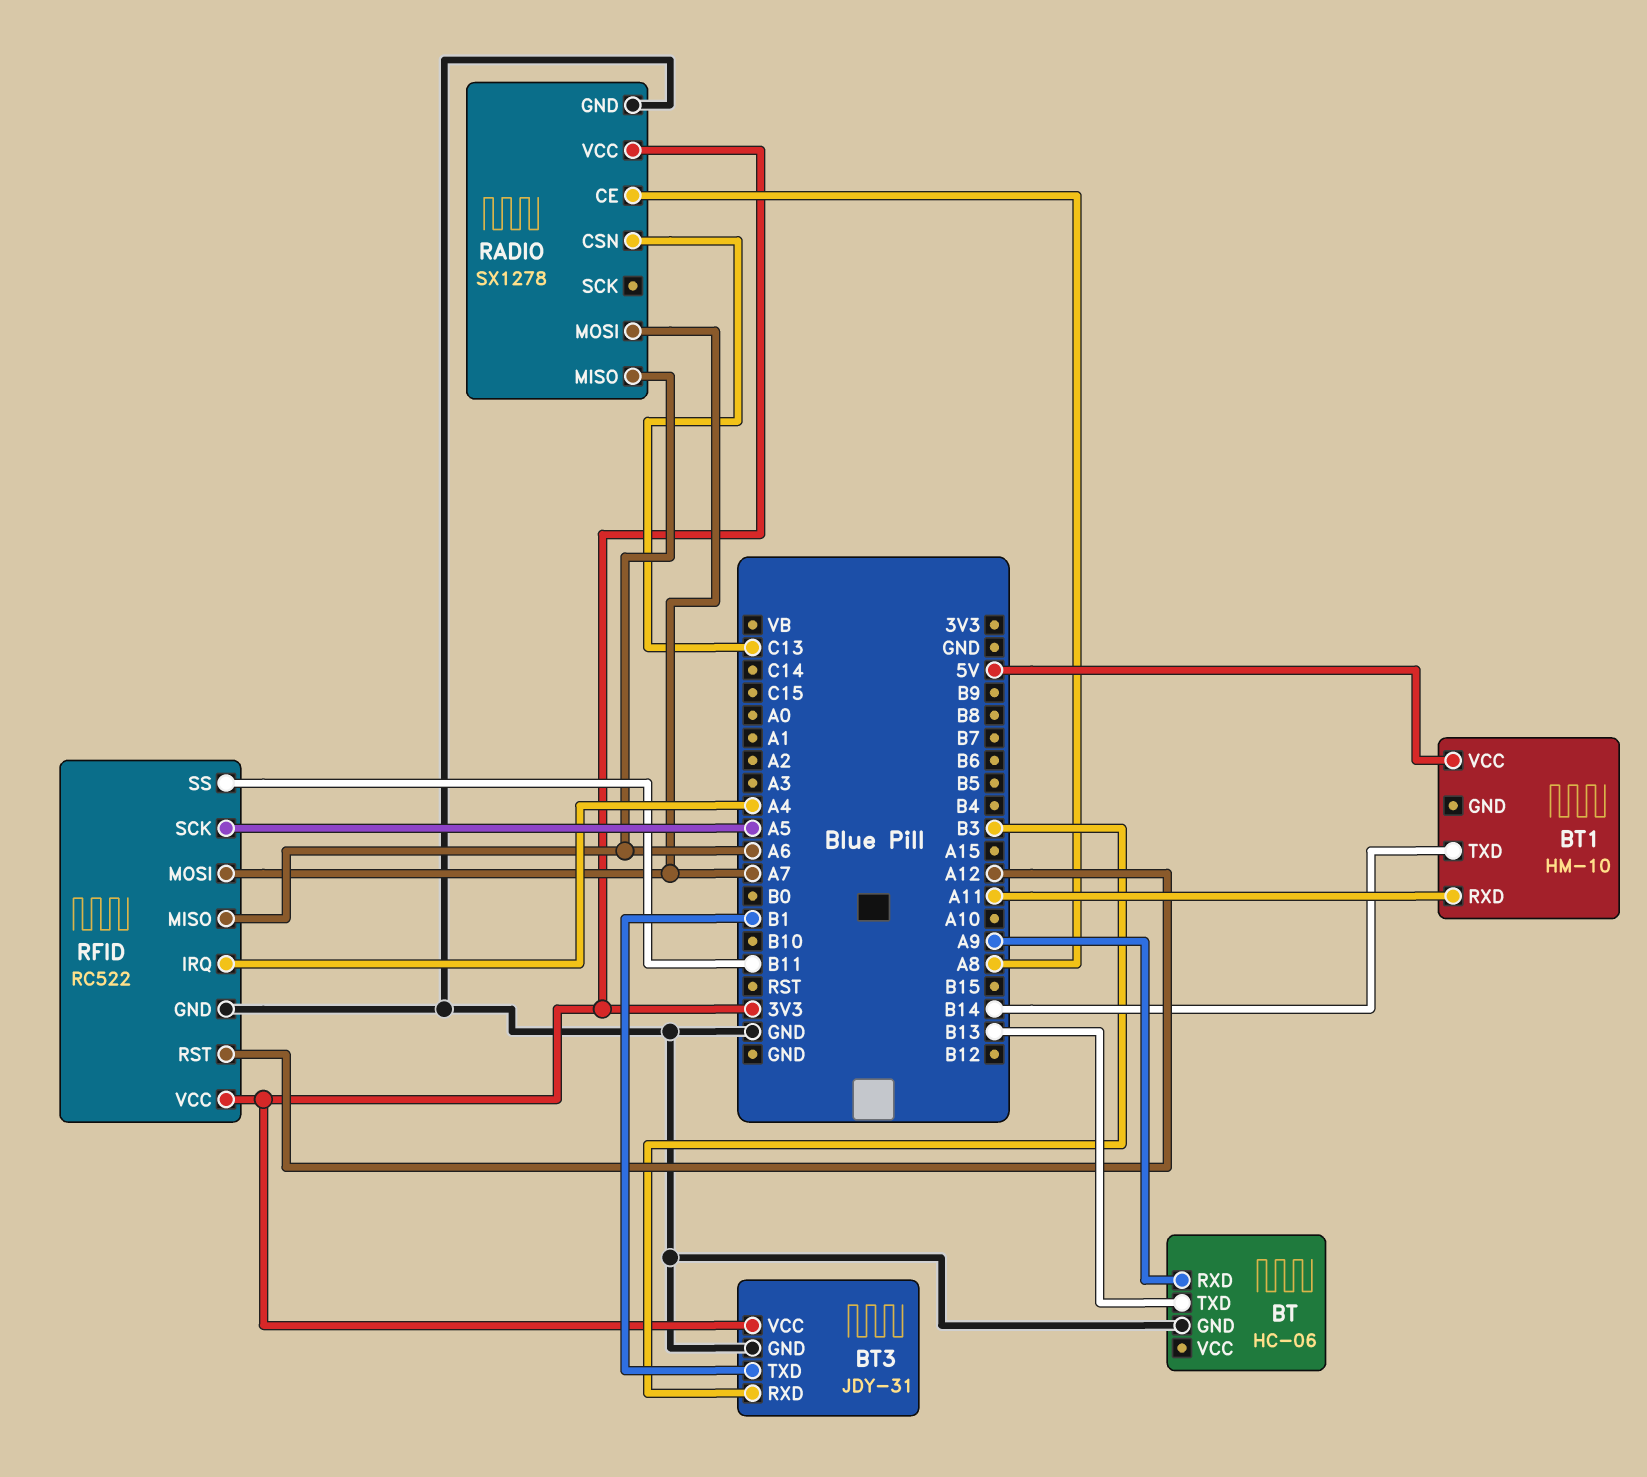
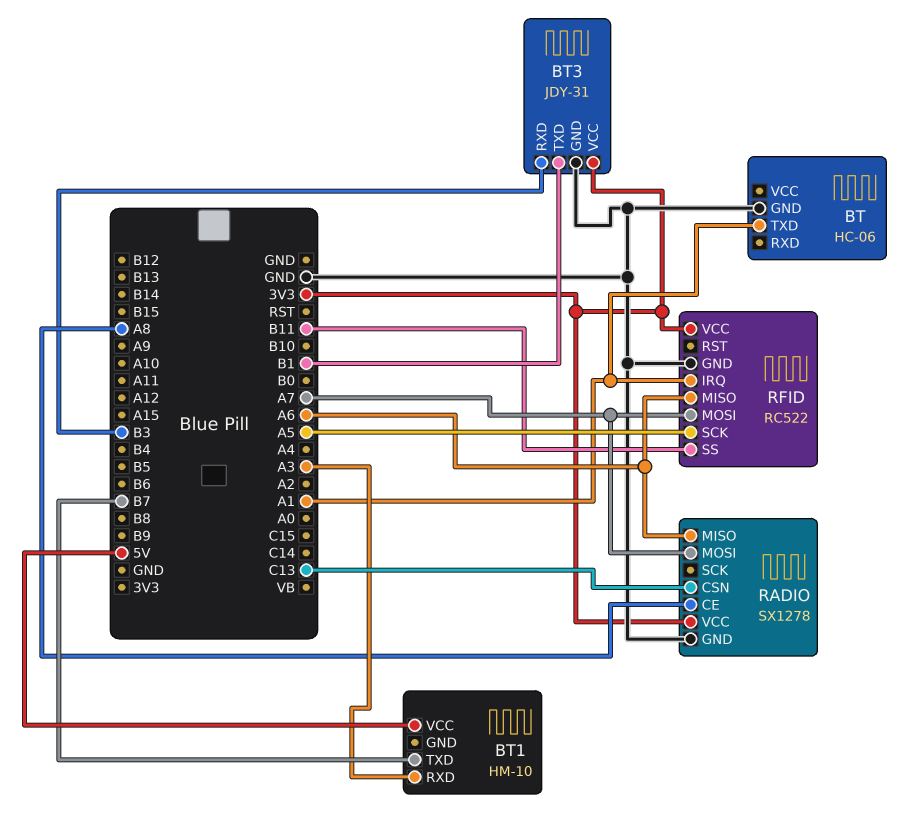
BT pin RXD: A9 -> none
BT pin TXD: B13 -> A1
BT1 pin RXD: A11 -> A3
BT1 pin TXD: B14 -> B7
RFID pin IRQ: A4 -> A1
RFID pin RST: A12 -> none

